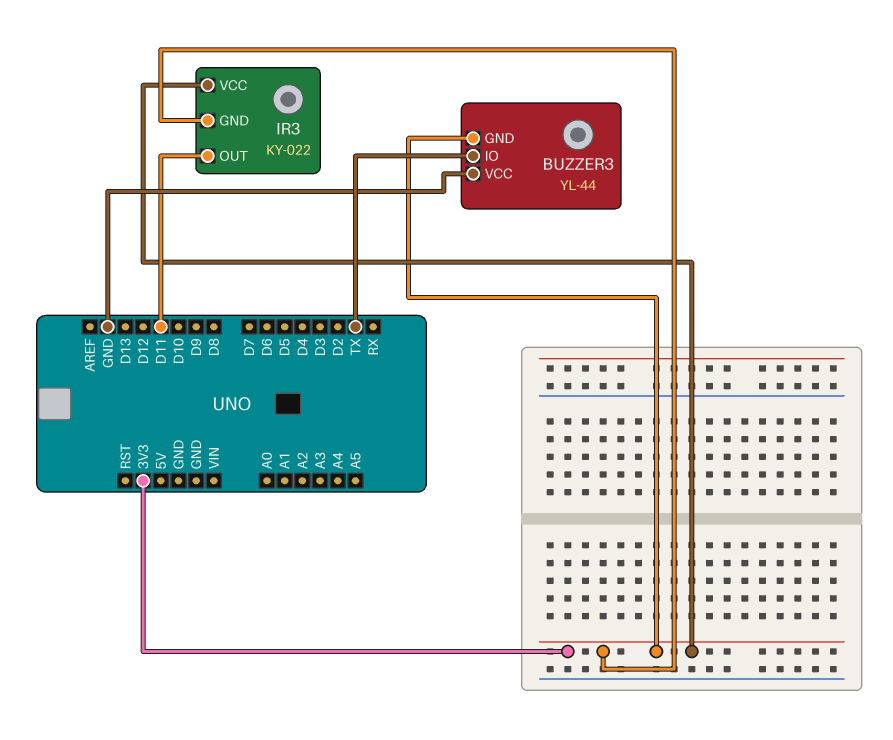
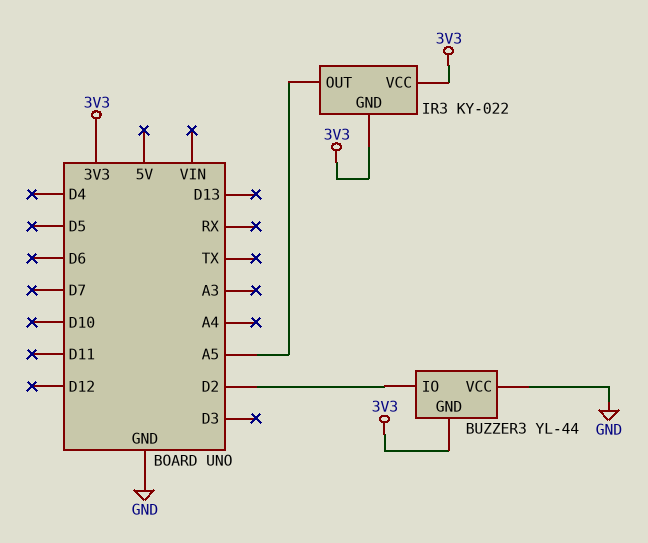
BUZZER3 pin IO: TX -> D2
IR3 pin OUT: D11 -> A5

